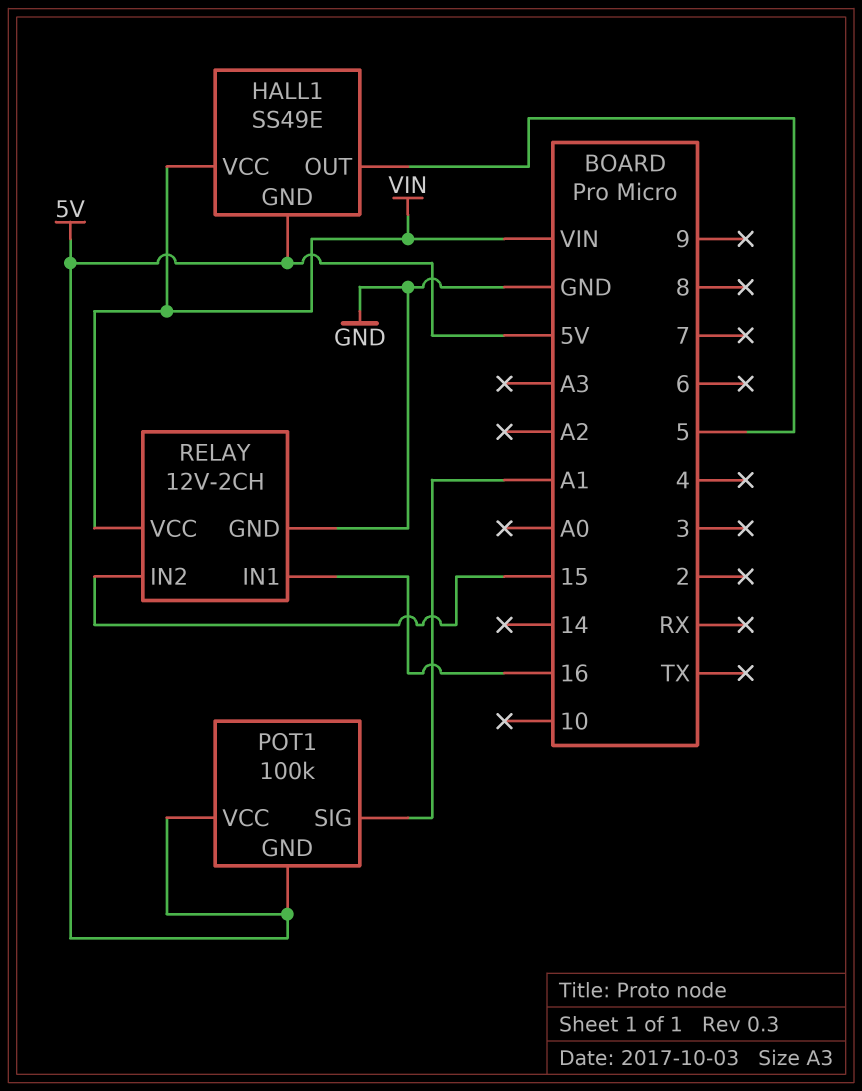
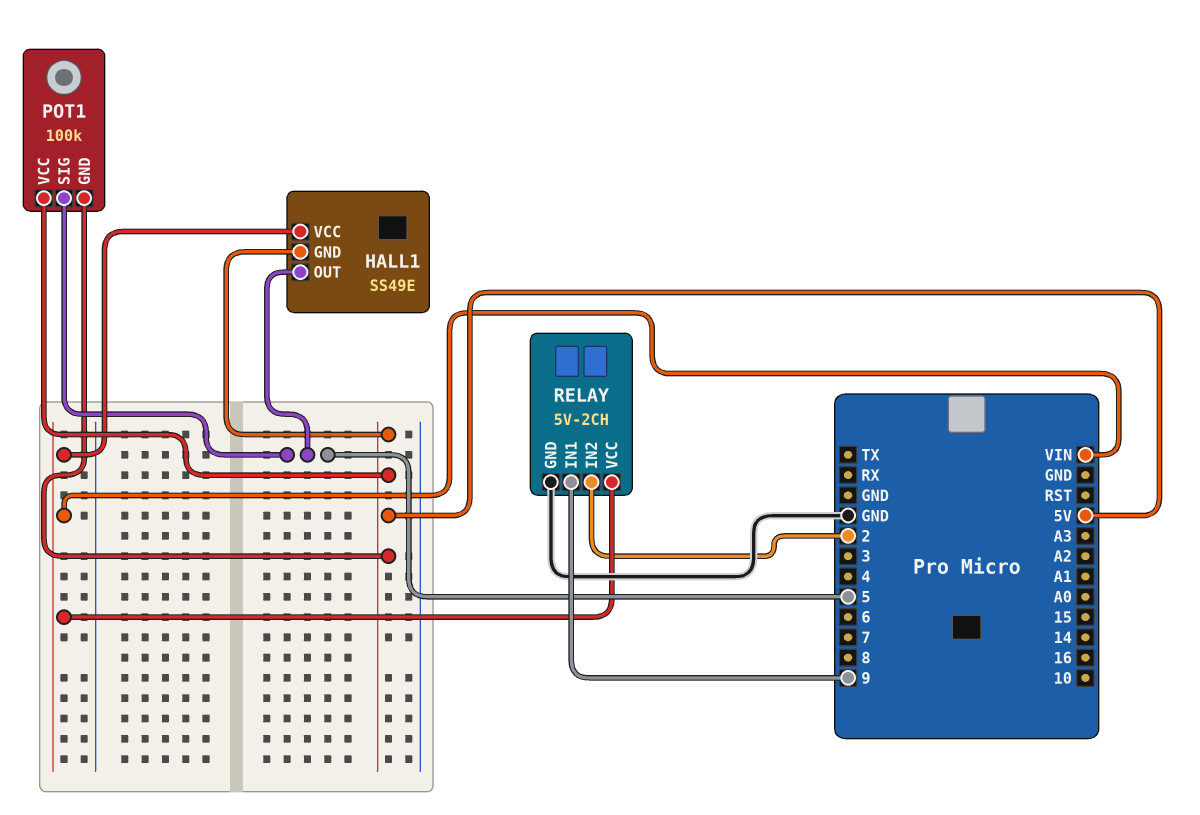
POT1 pin SIG: A1 -> 5
RELAY: 12V-2CH -> 5V-2CH
RELAY pin IN1: 16 -> 9
RELAY pin IN2: 15 -> 2

